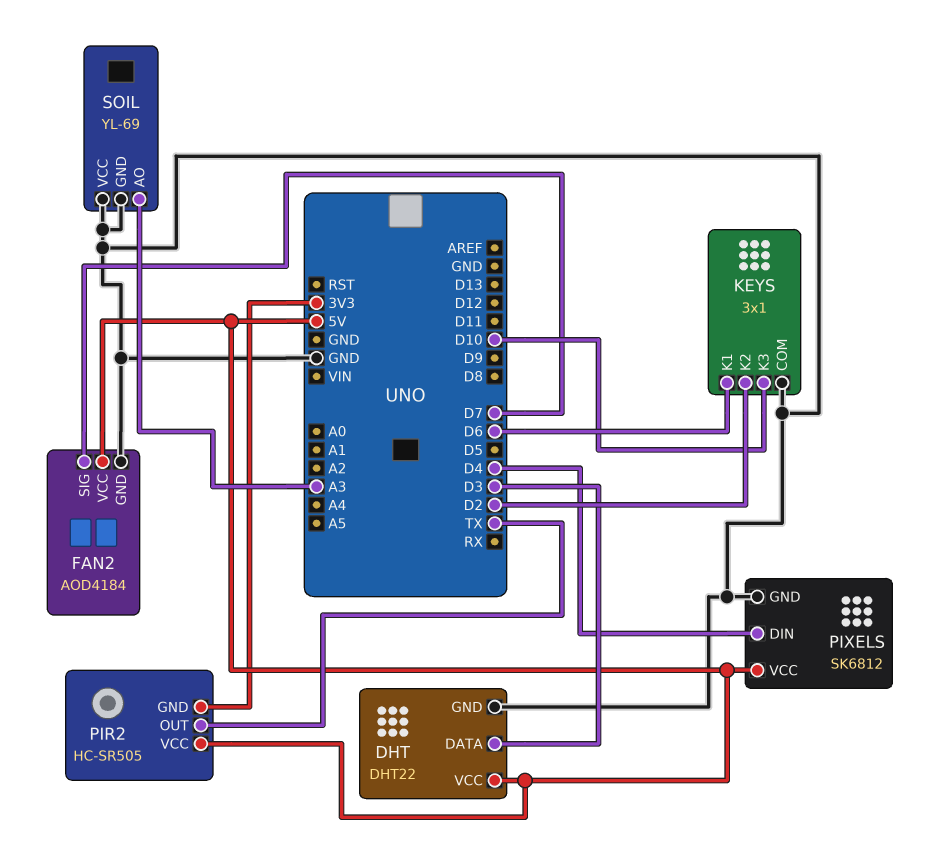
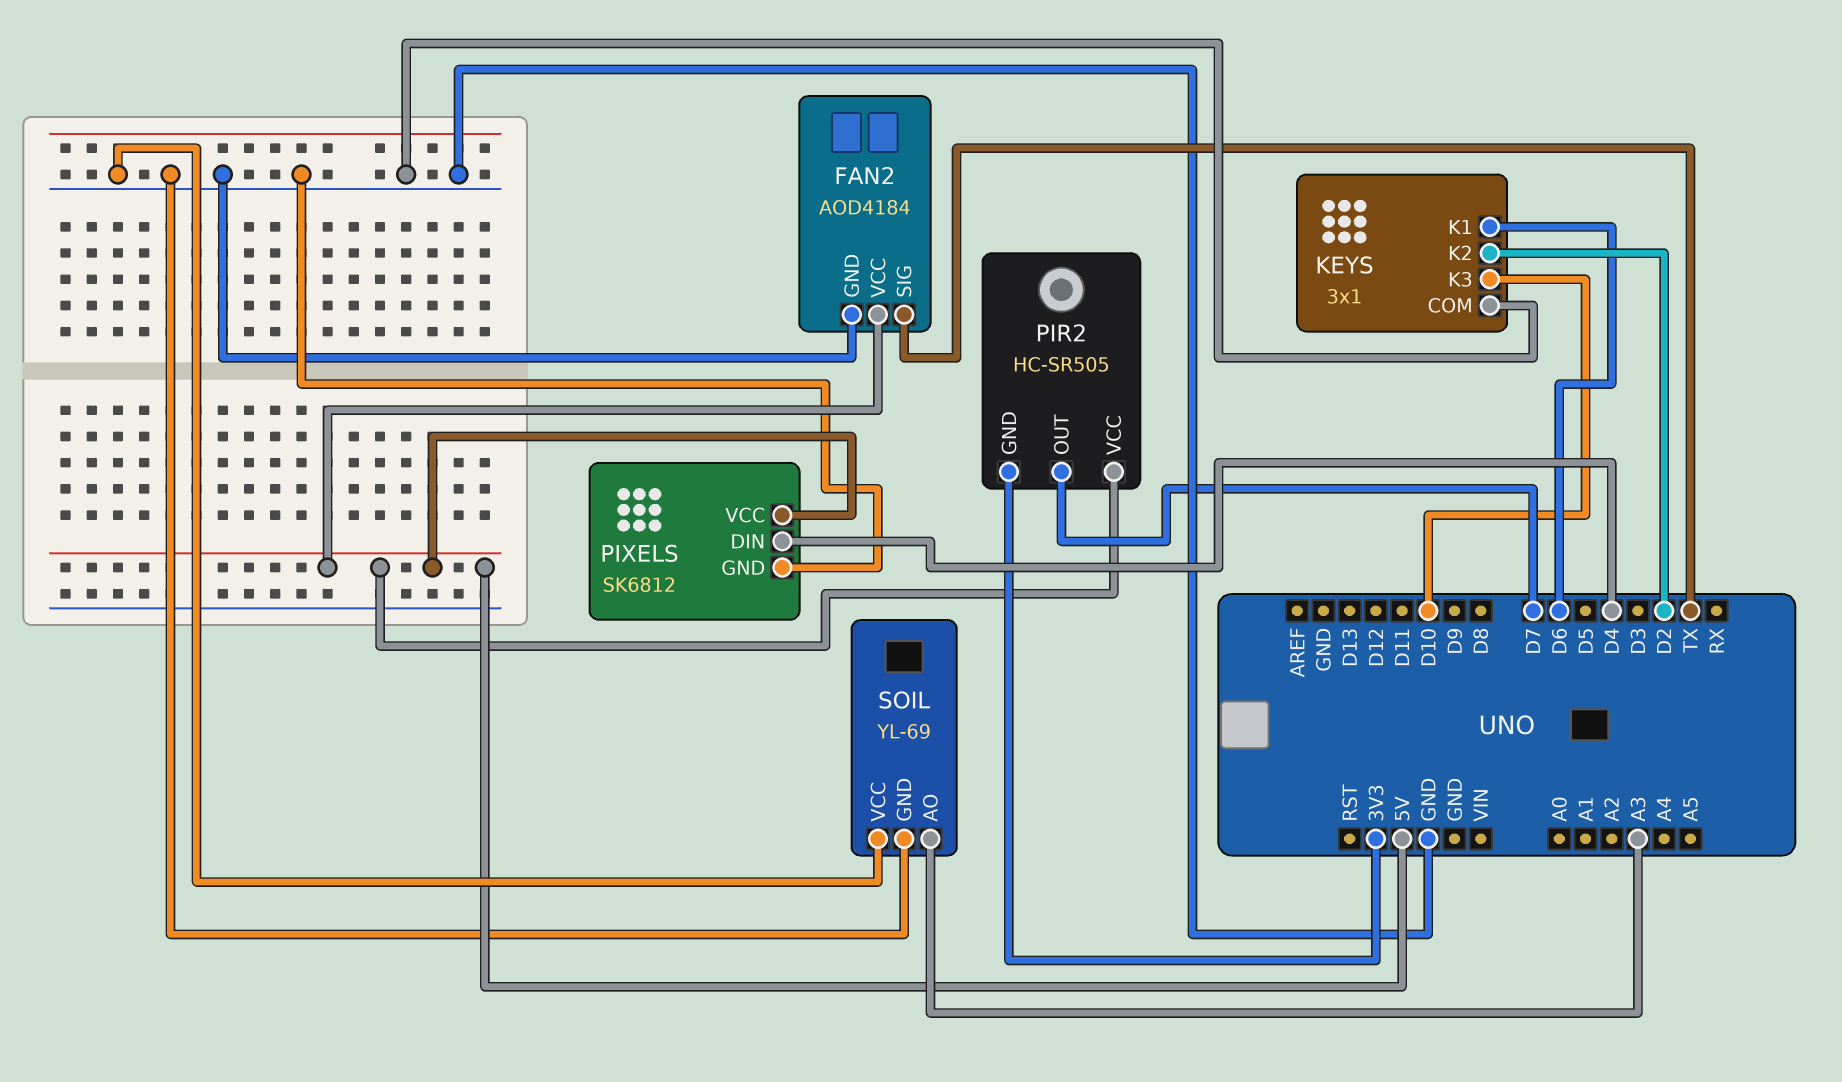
DHT: DHT22 -> none
DHT pin DATA: D3 -> none
DHT pin GND: GND -> none
DHT pin VCC: 5V -> none
FAN2 pin SIG: D7 -> TX
PIR2 pin OUT: TX -> D7

